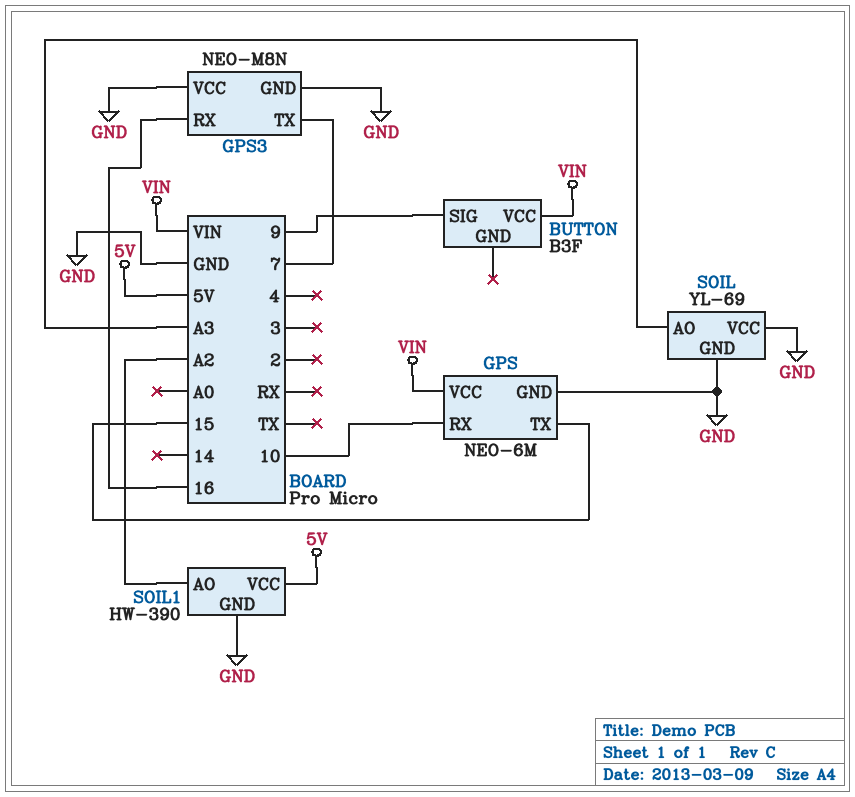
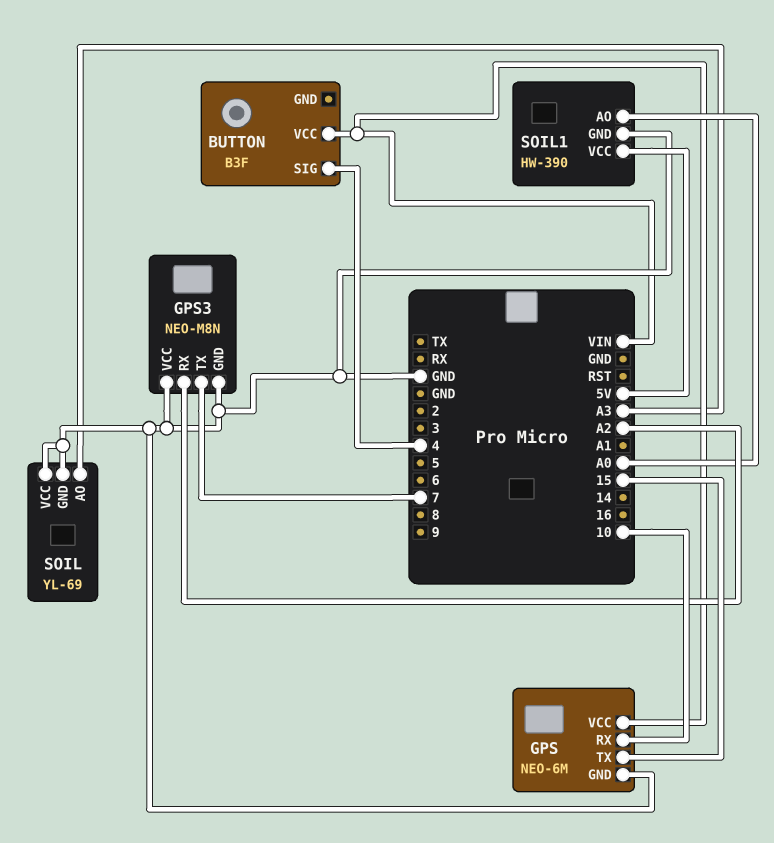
BUTTON pin SIG: 9 -> 4
GPS3 pin RX: 16 -> A2
SOIL1 pin AO: A2 -> A0

